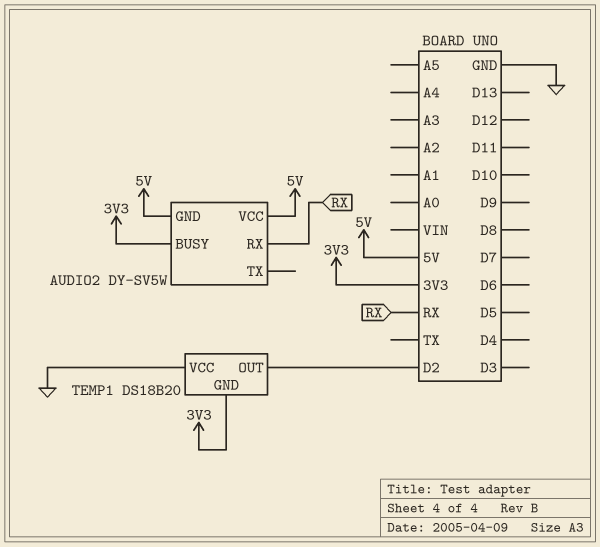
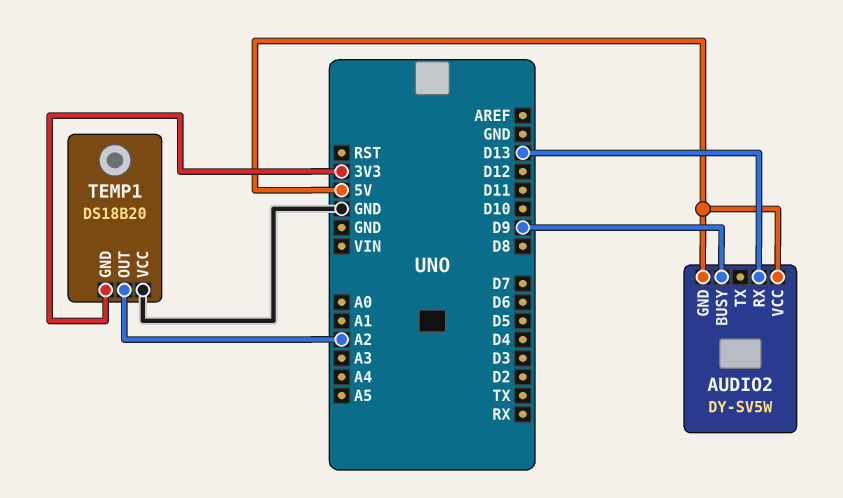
AUDIO2 pin BUSY: 3V3 -> D9
AUDIO2 pin RX: RX -> D13
TEMP1 pin OUT: D2 -> A2

